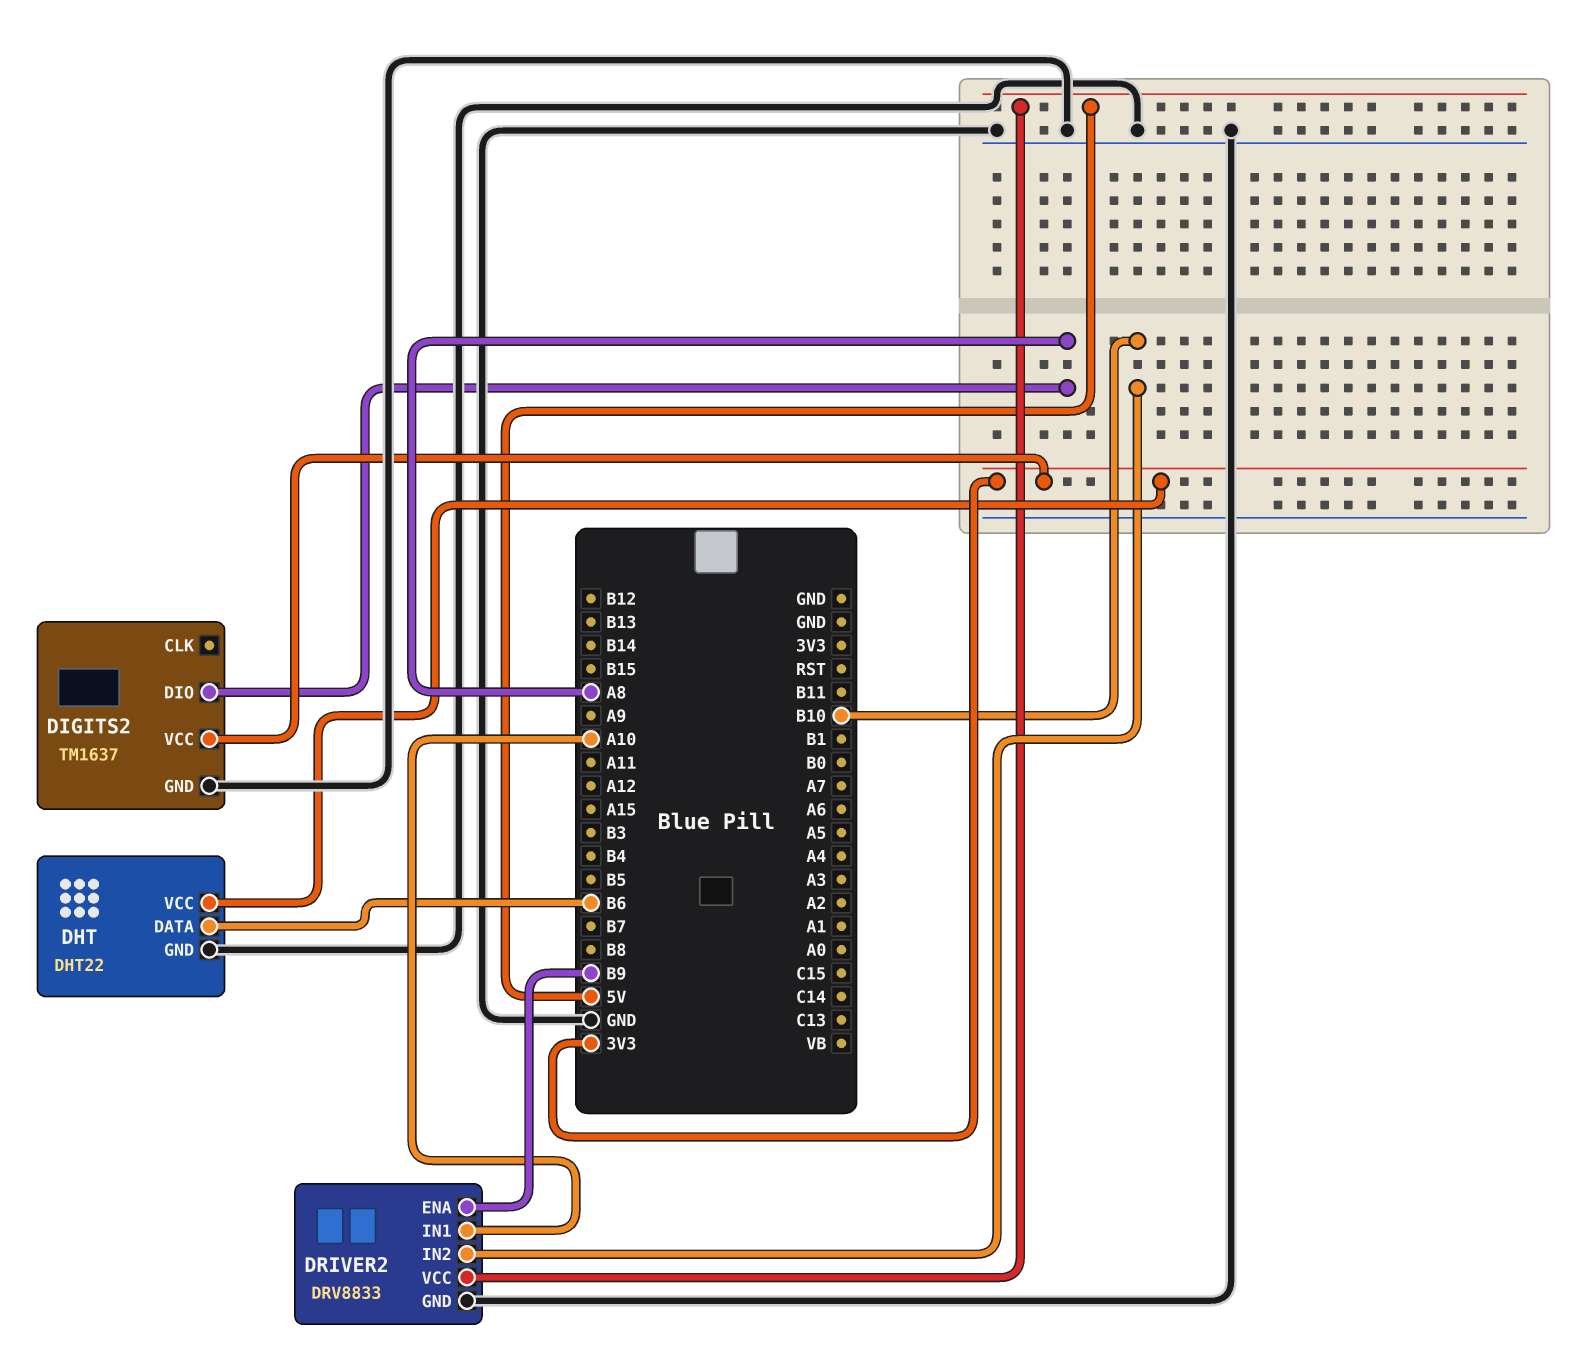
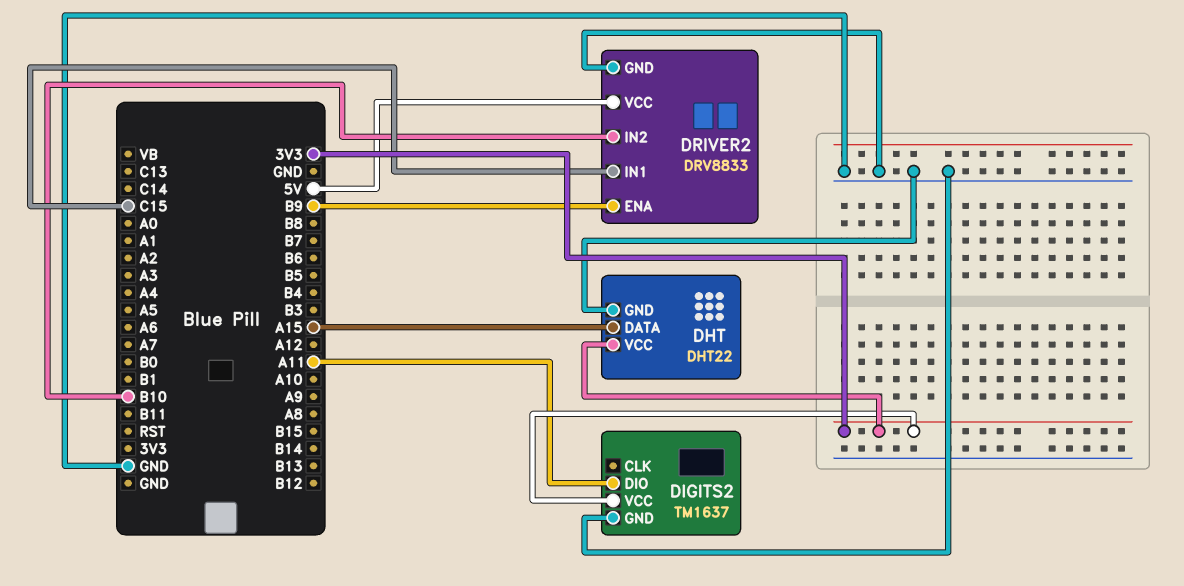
DHT pin DATA: B6 -> A15
DIGITS2 pin DIO: A8 -> A11
DRIVER2 pin IN1: A10 -> C15

